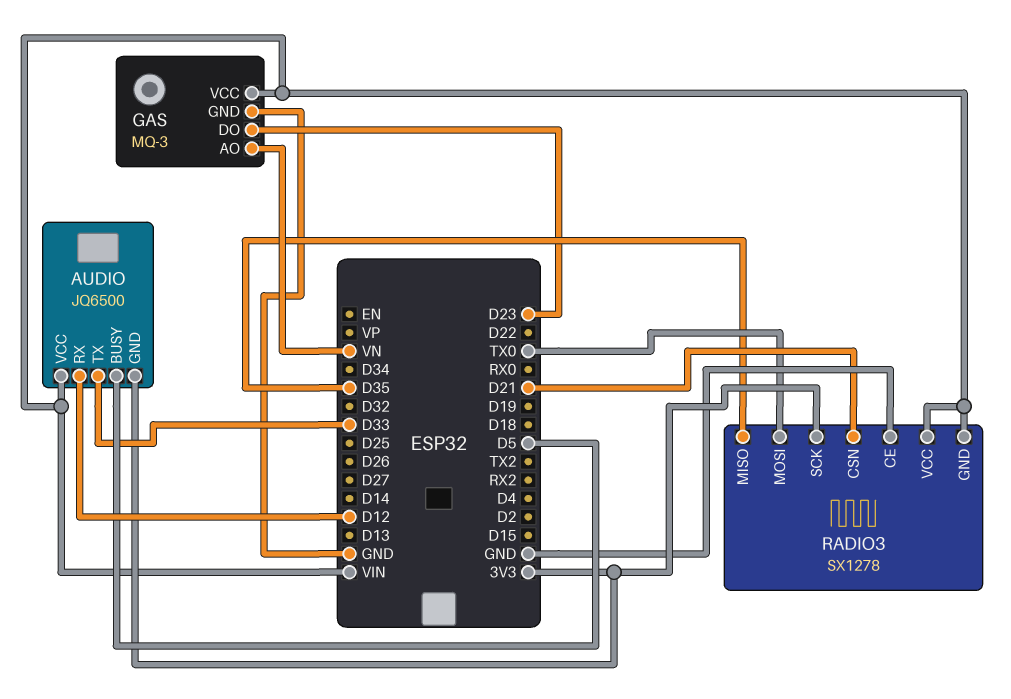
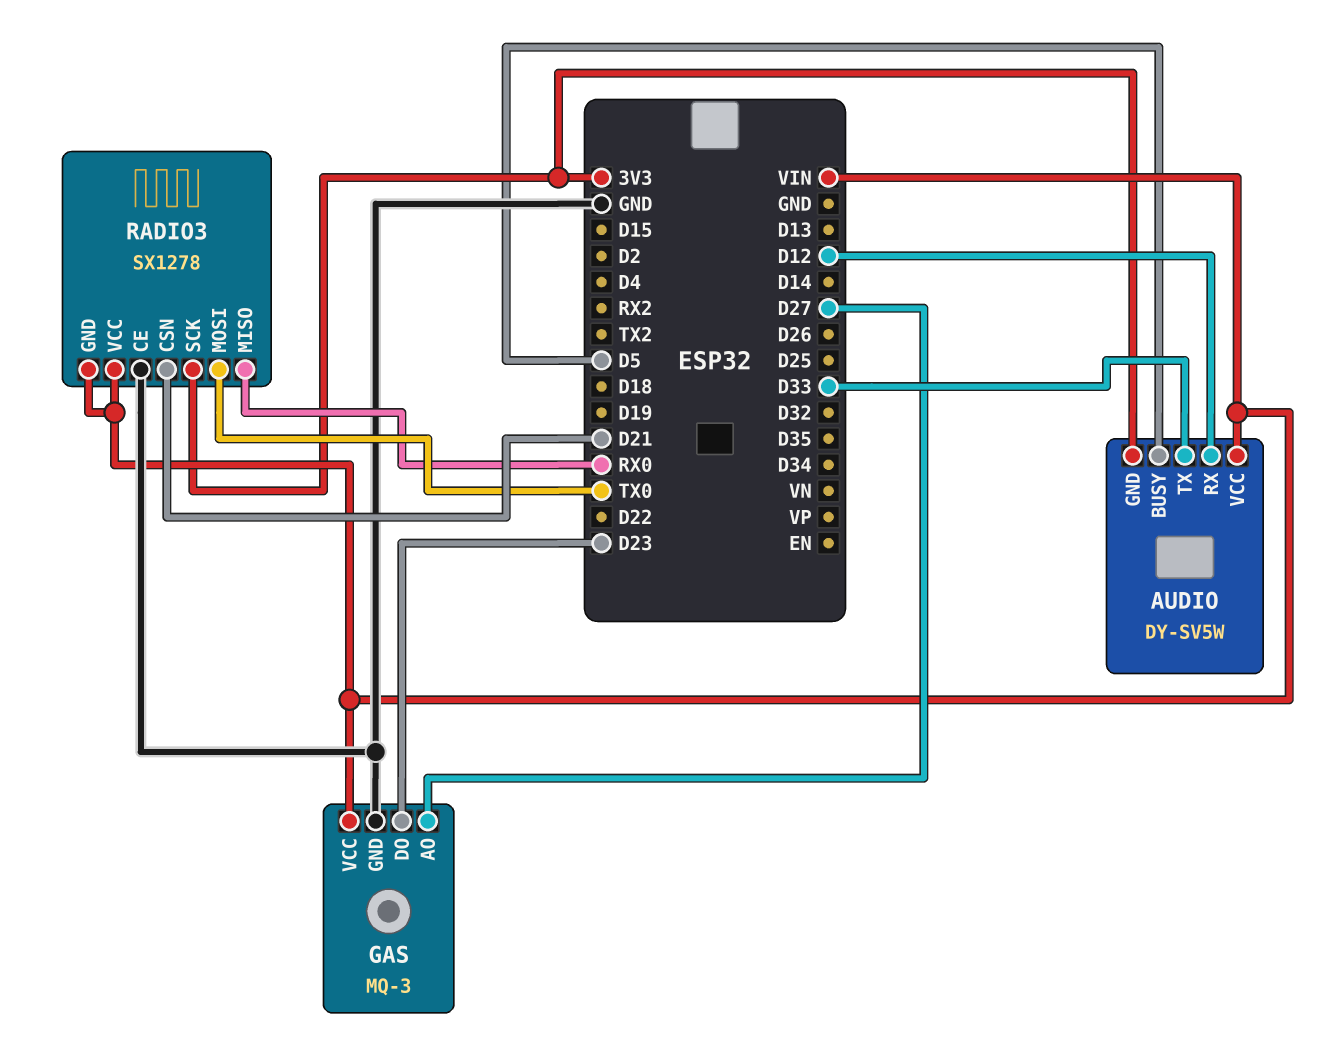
AUDIO: JQ6500 -> DY-SV5W
GAS pin AO: VN -> D27
RADIO3 pin MISO: D35 -> RX0

